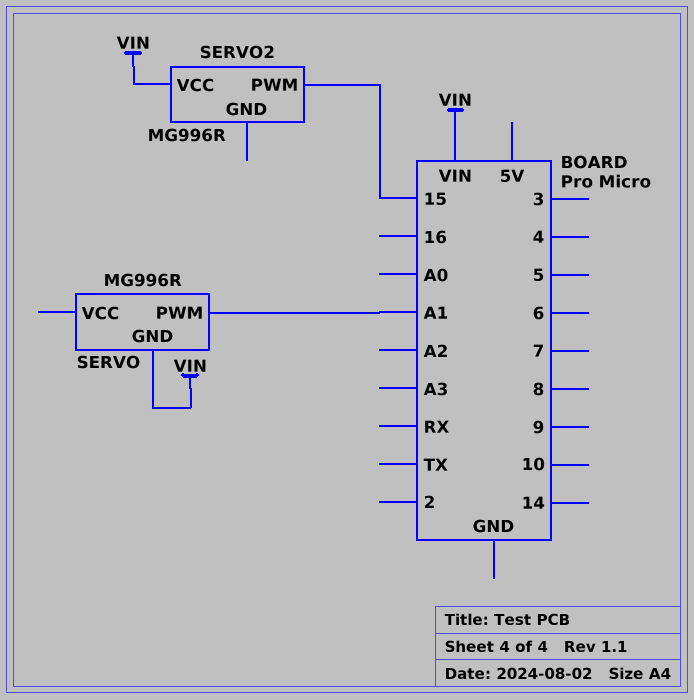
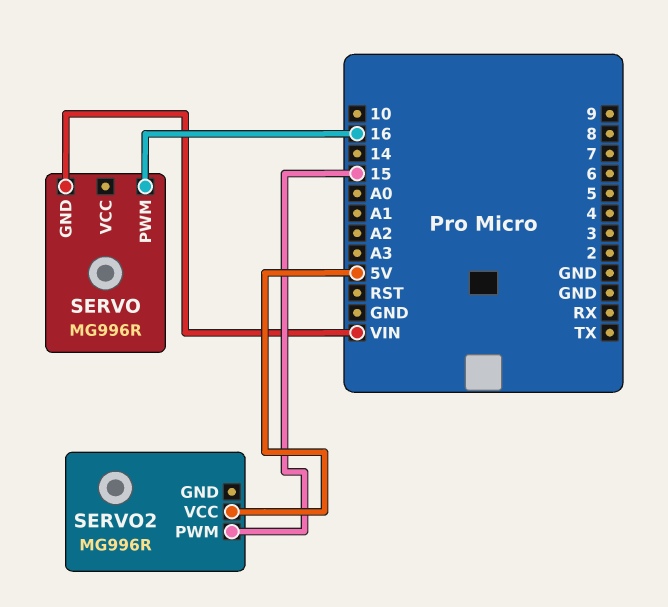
SERVO pin PWM: A1 -> 16
SERVO2 pin VCC: VIN -> 5V

